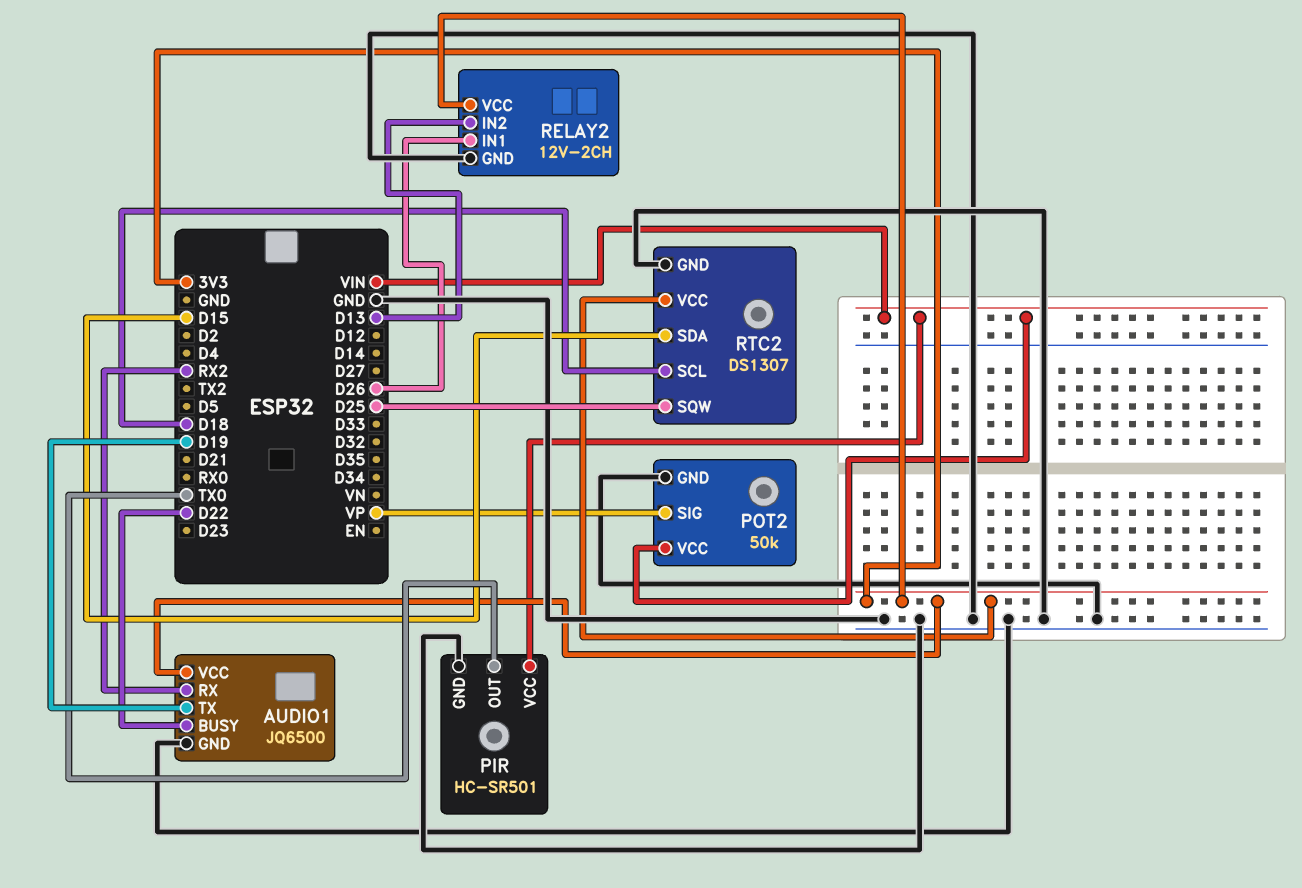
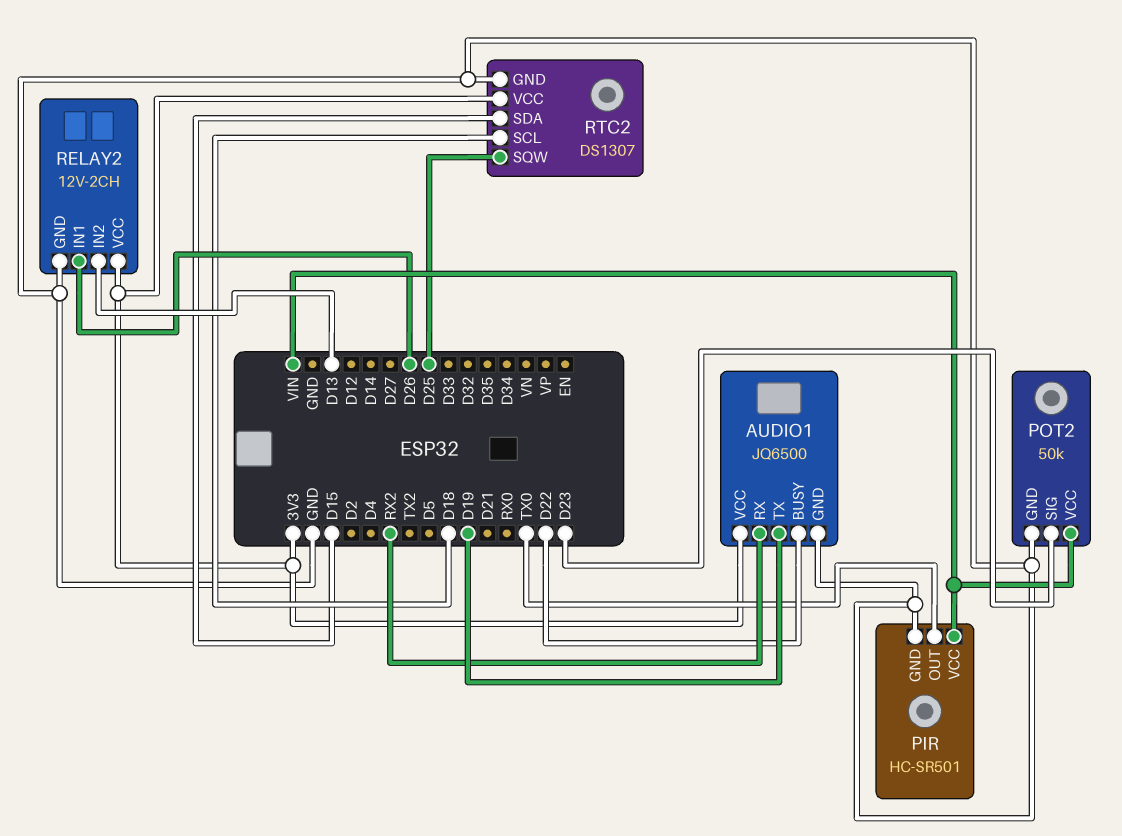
POT2 pin SIG: VP -> D23

